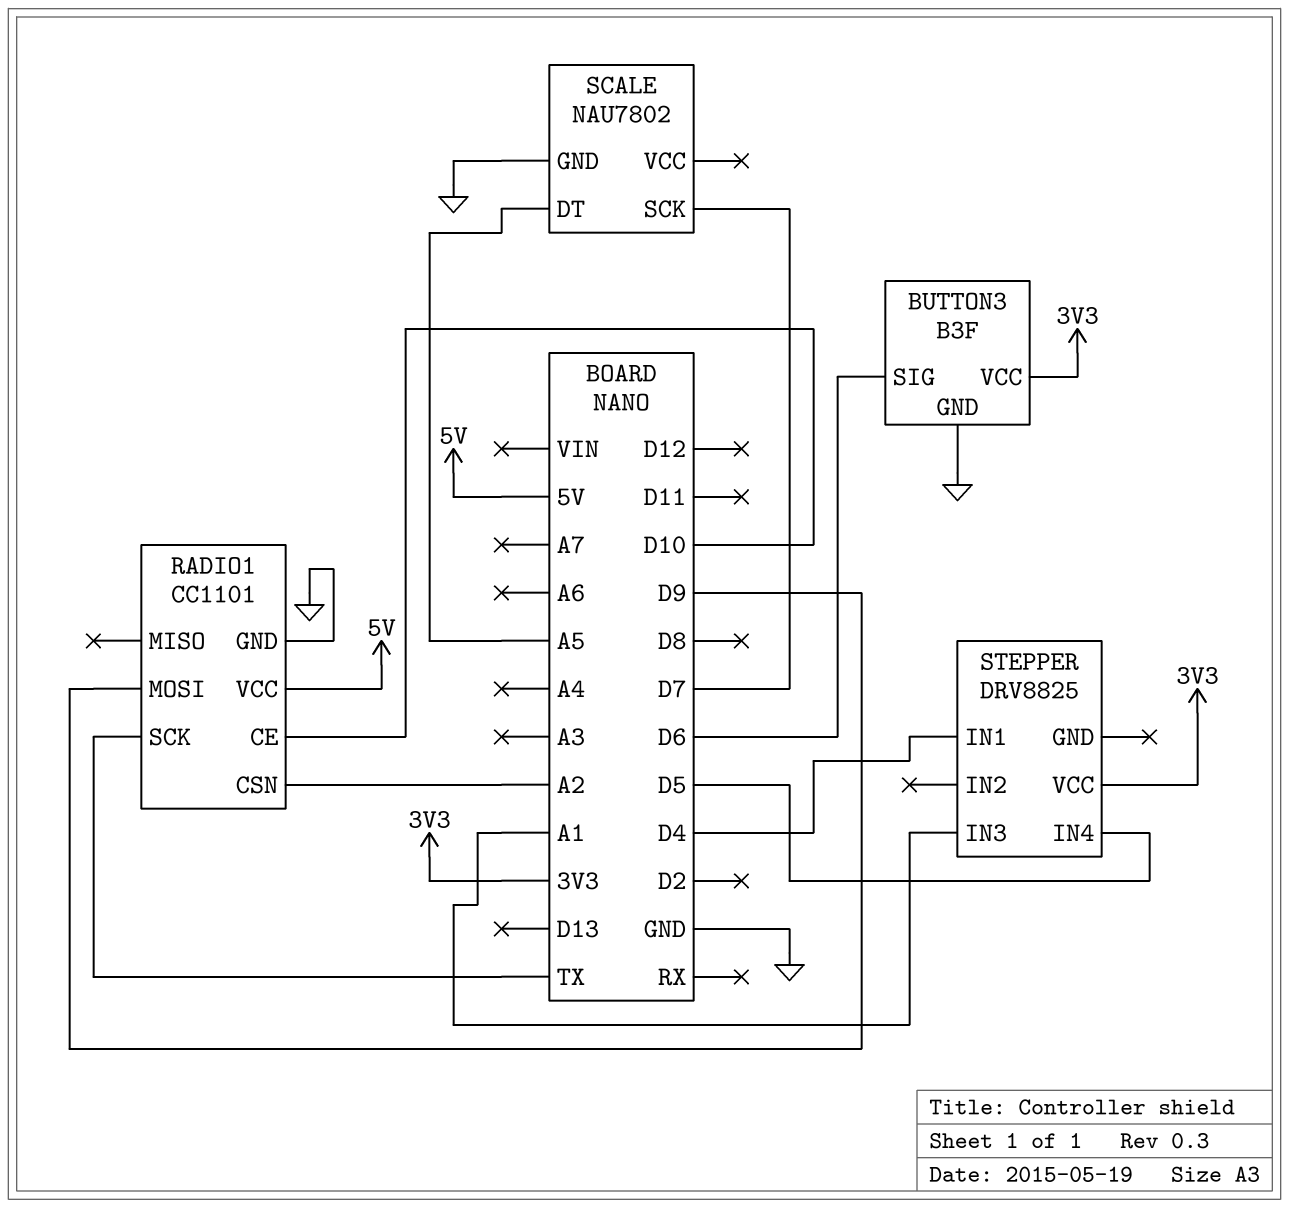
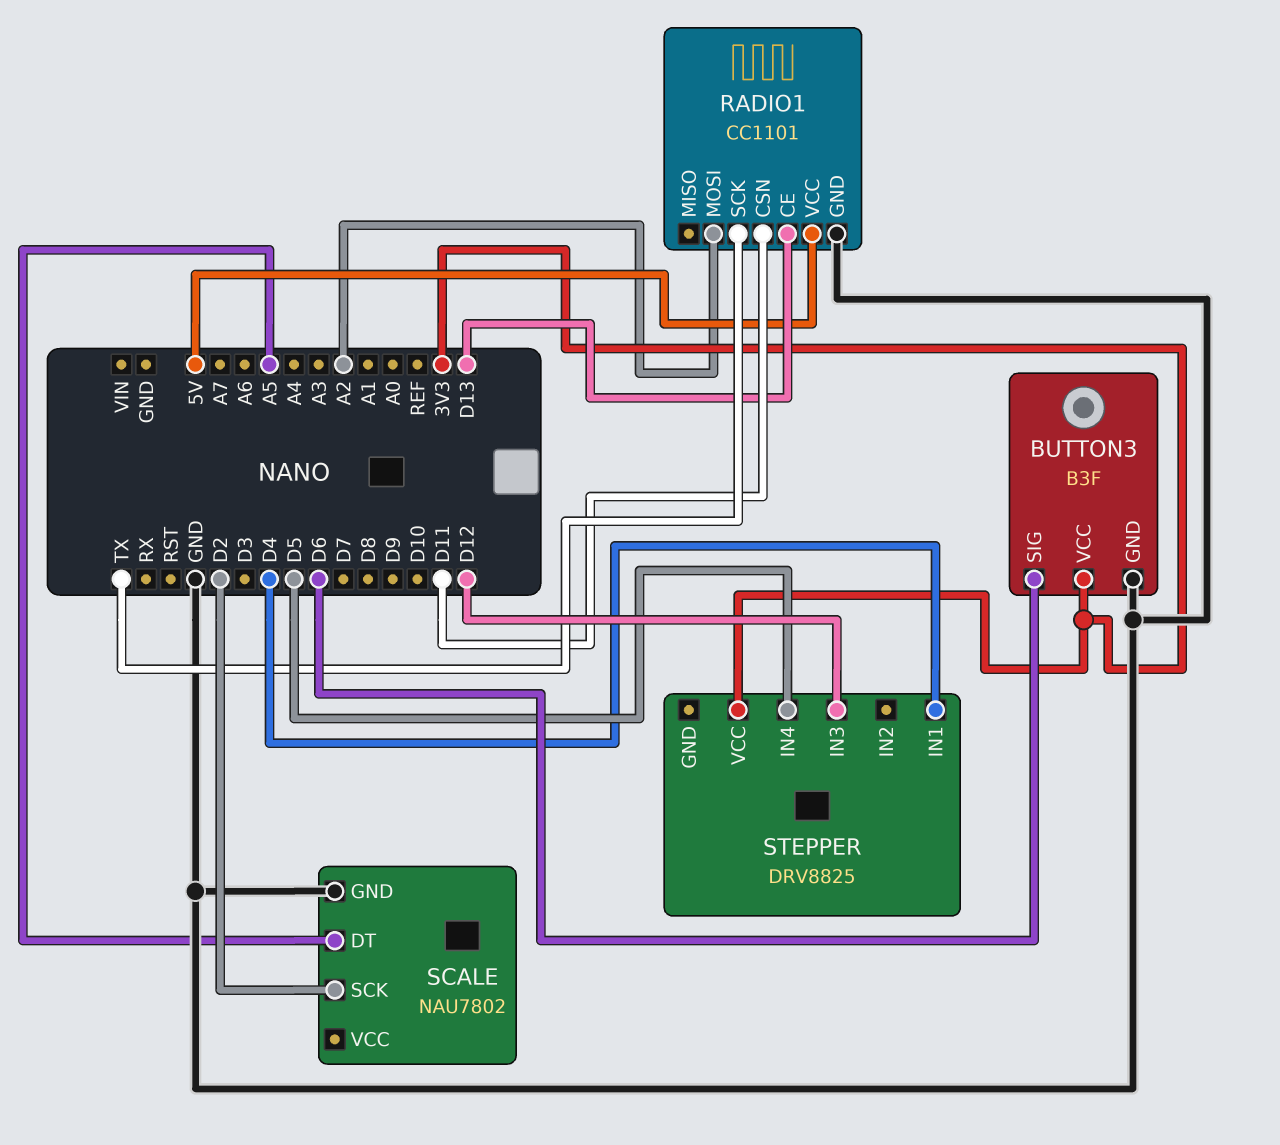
RADIO1 pin CE: D10 -> D13
RADIO1 pin CSN: A2 -> D11
RADIO1 pin MOSI: D9 -> A2
SCALE pin SCK: D7 -> D2
STEPPER pin IN3: A1 -> D12

